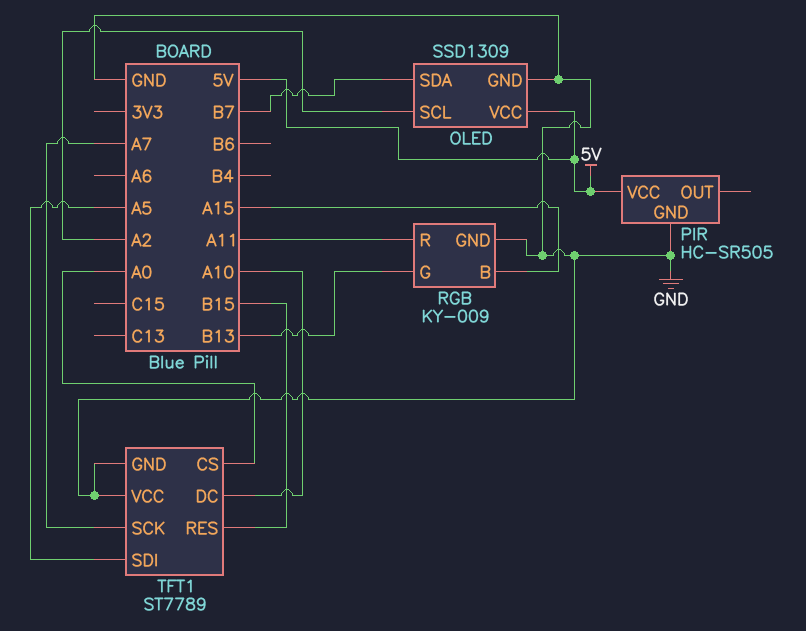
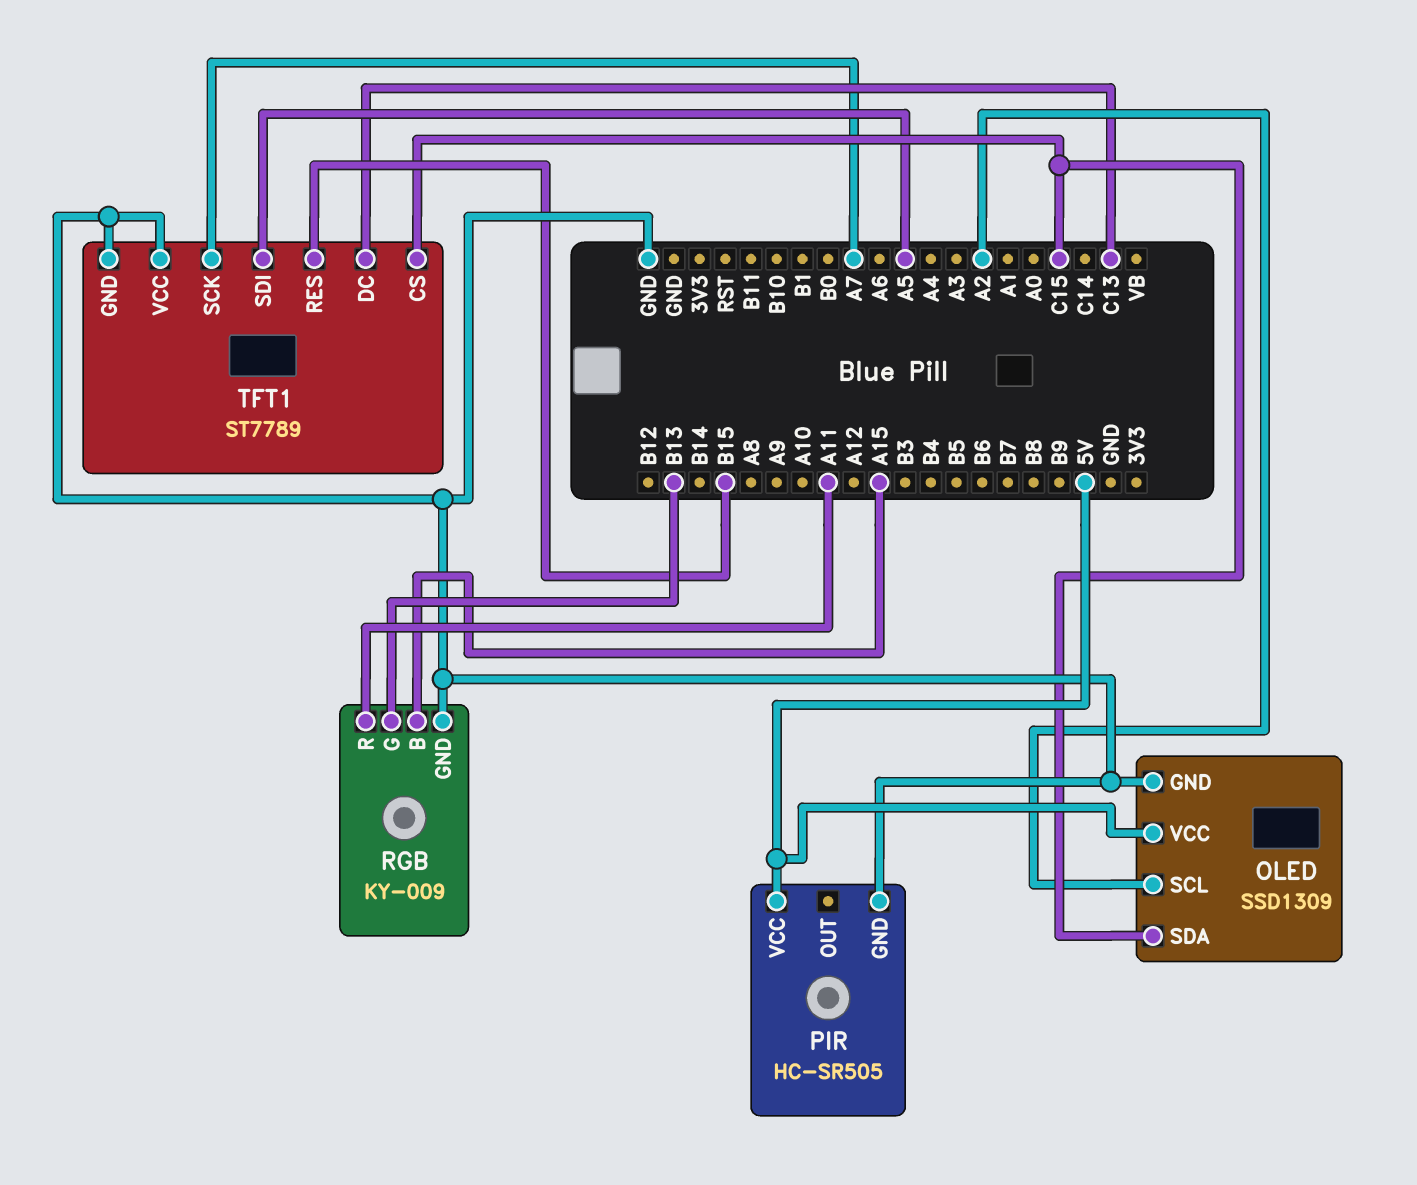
OLED pin SDA: B7 -> C15
TFT1 pin CS: A0 -> C15
TFT1 pin DC: A10 -> C13

